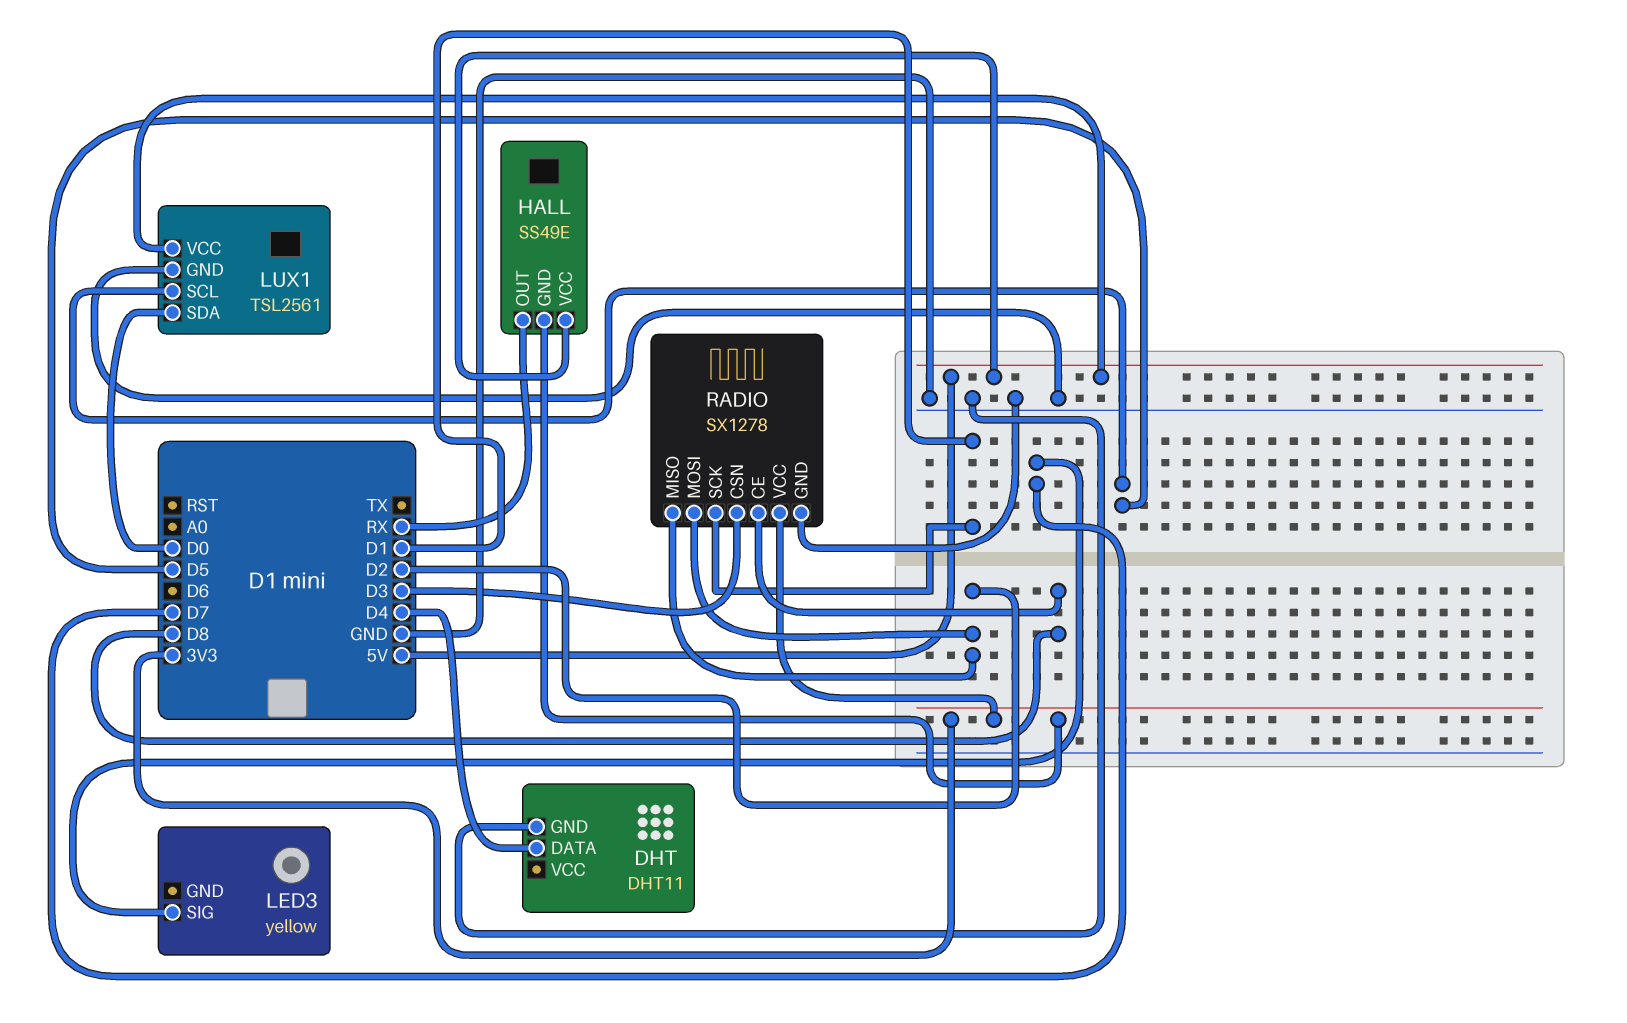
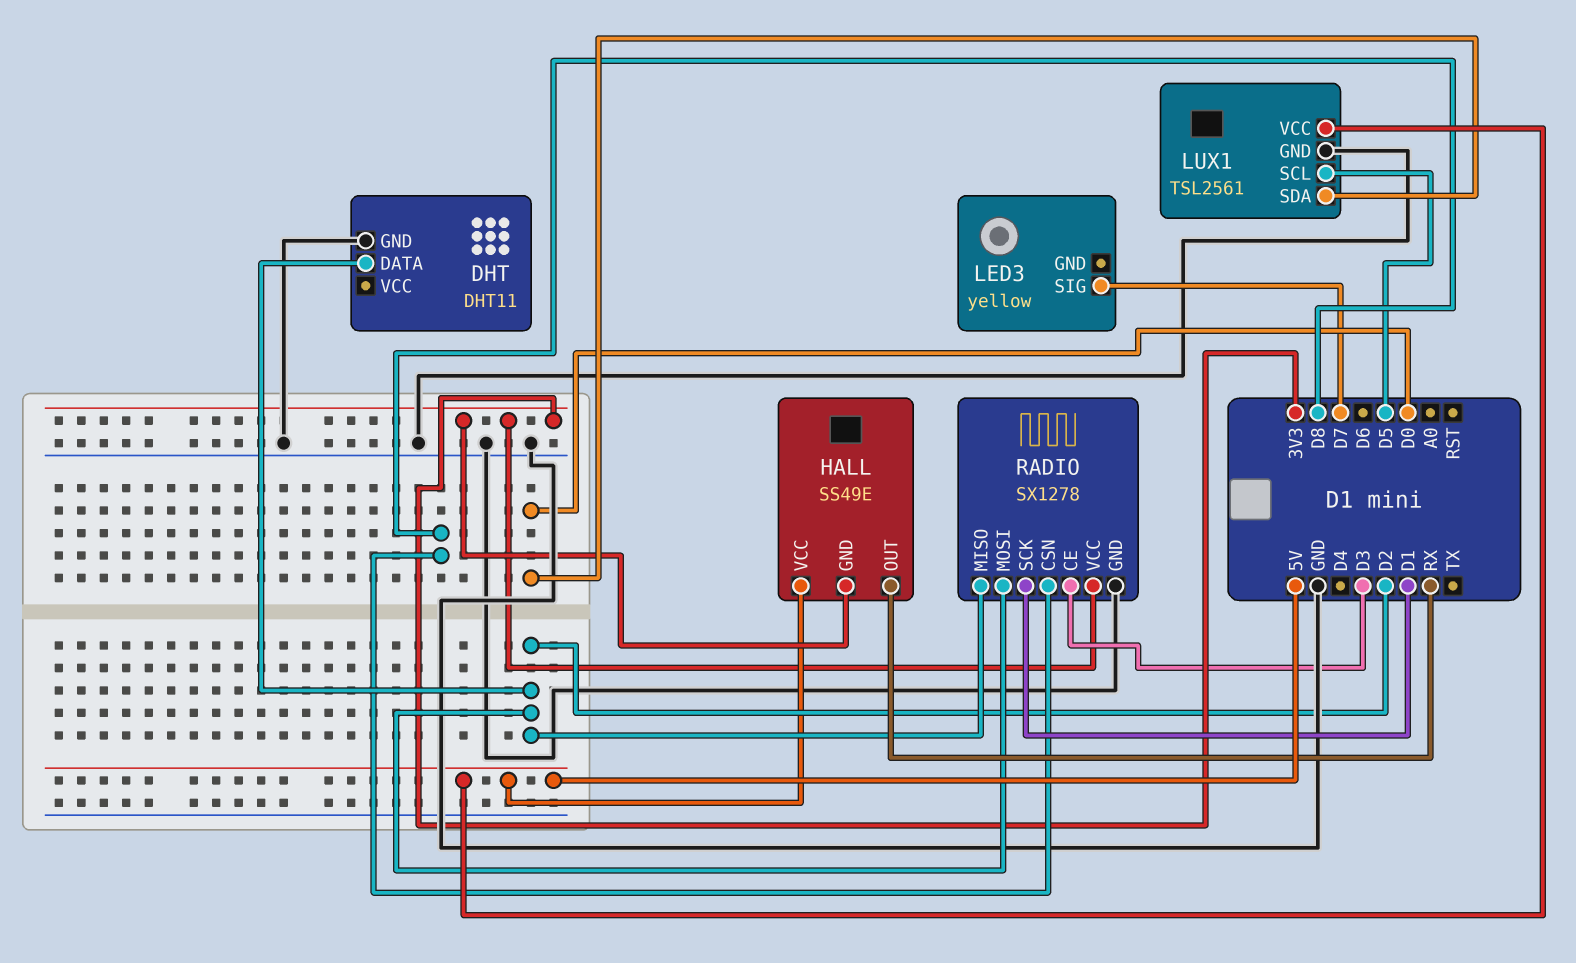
DHT pin DATA: D4 -> D2
RADIO pin CE: D8 -> D3
RADIO pin CSN: D3 -> D8

